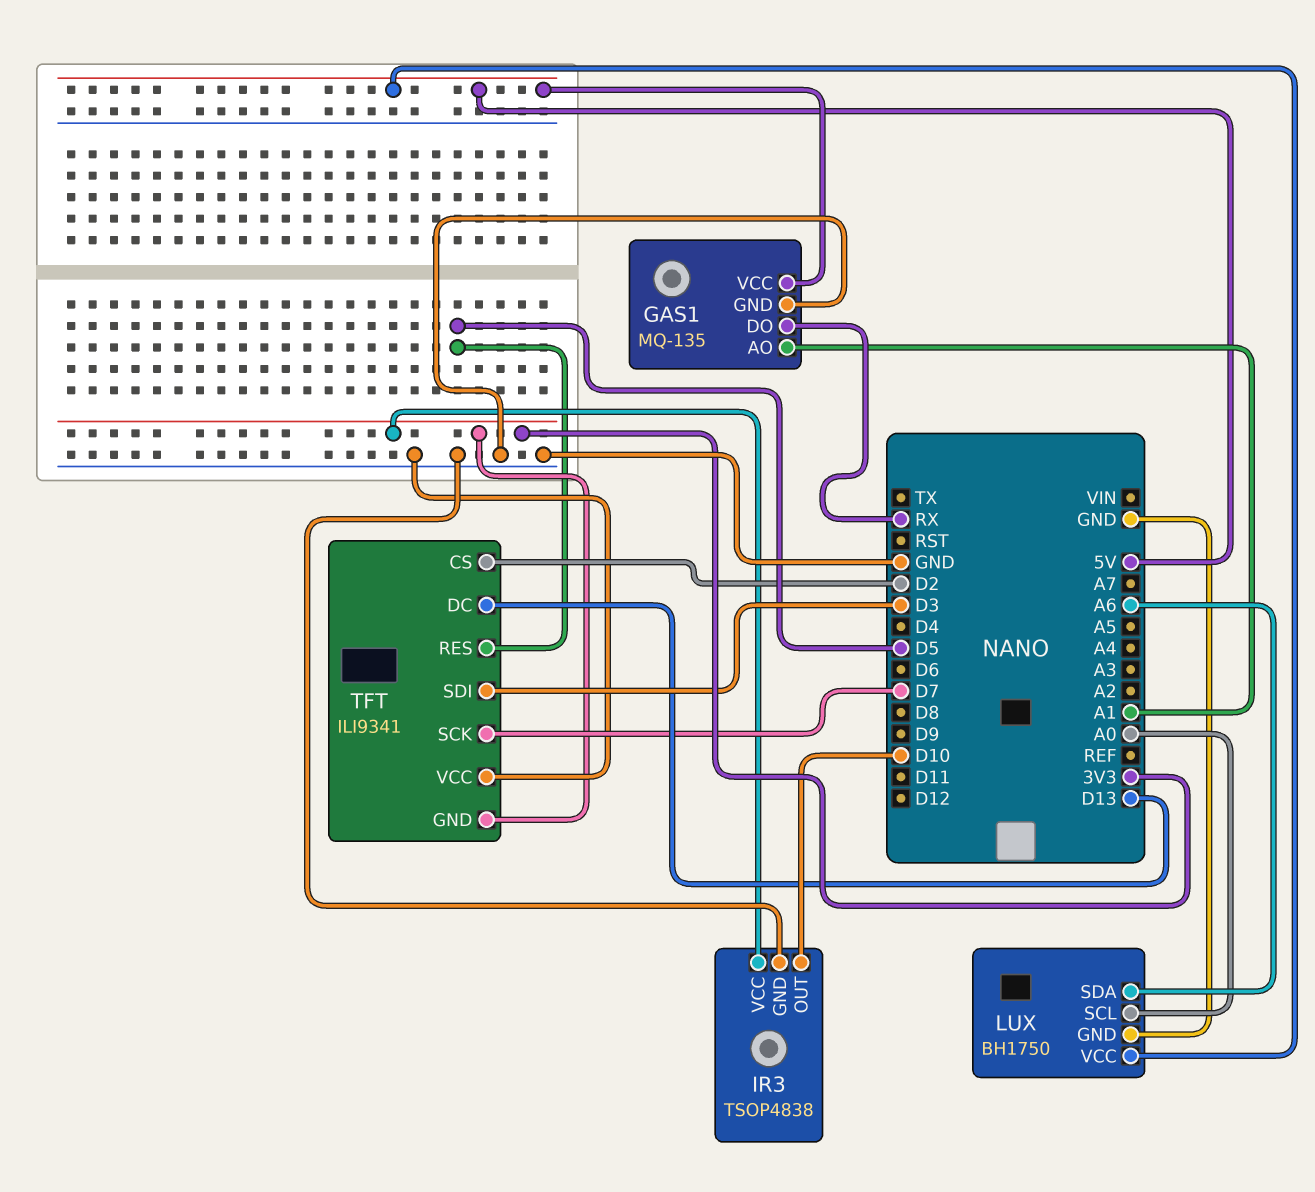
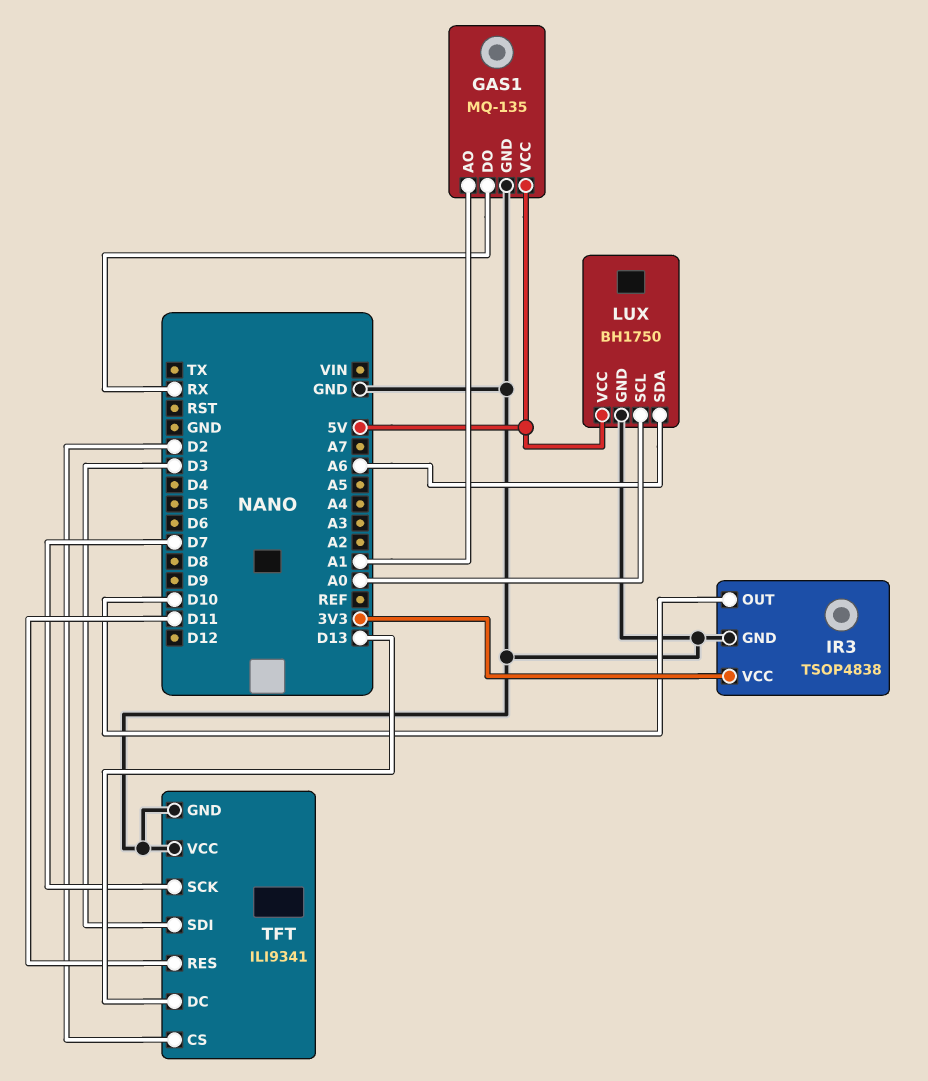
TFT pin GND: 3V3 -> GND
TFT pin RES: D5 -> D11

